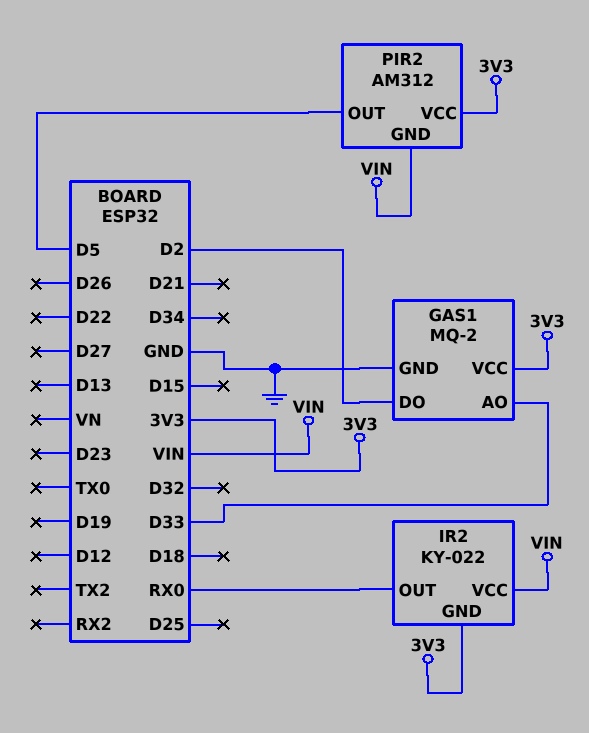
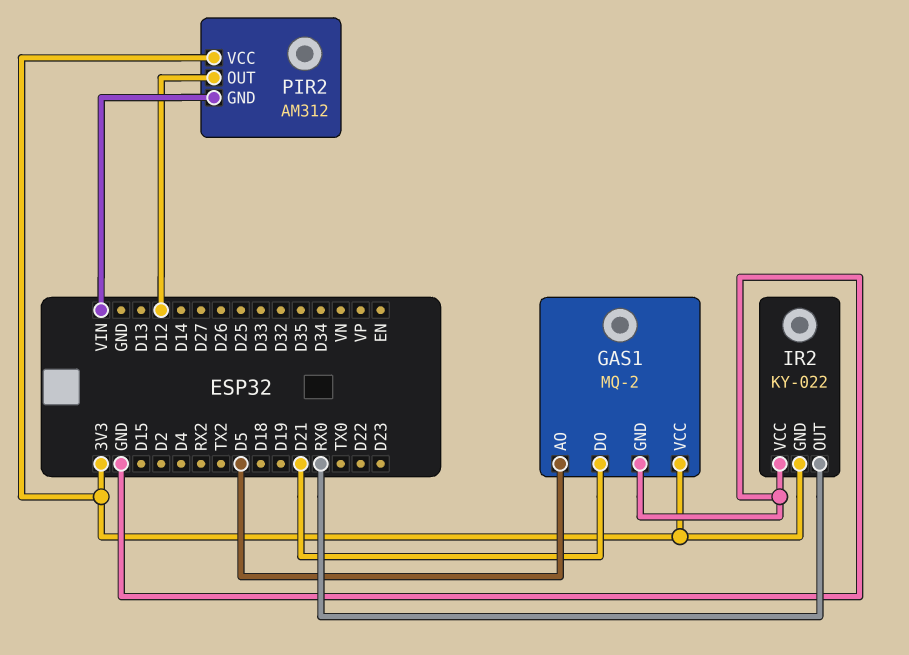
GAS1 pin AO: D33 -> D5
GAS1 pin DO: D2 -> D21
IR2 pin VCC: VIN -> GND
PIR2 pin OUT: D5 -> D12

